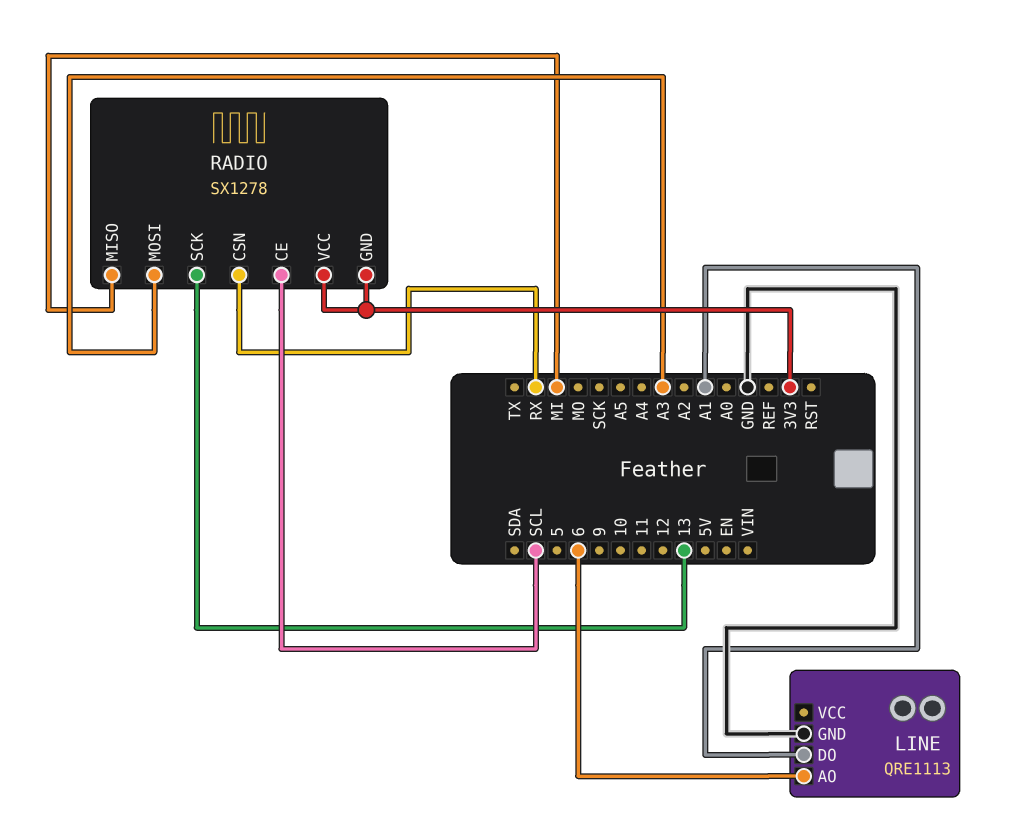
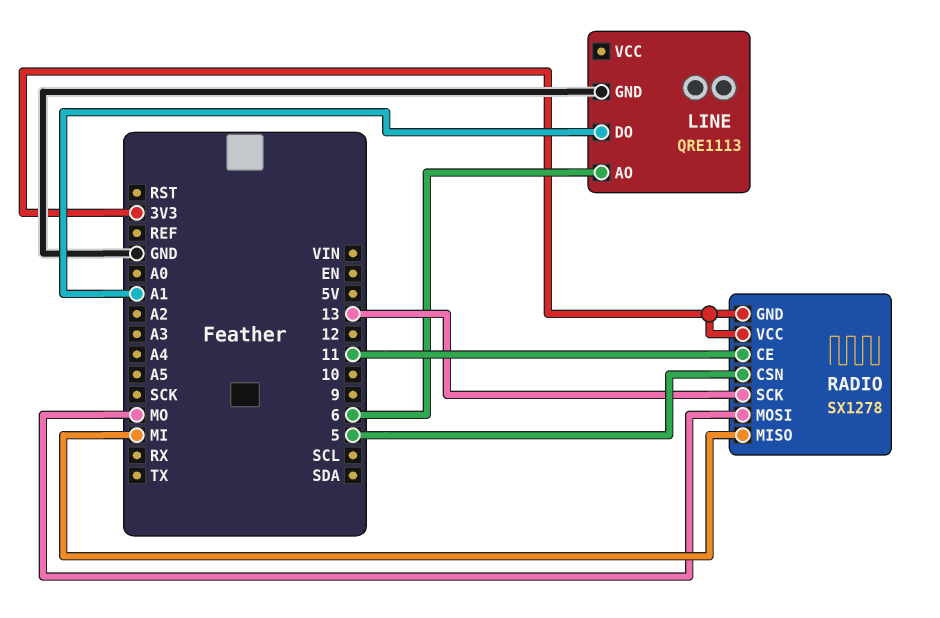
RADIO pin CE: SCL -> 11
RADIO pin CSN: RX -> 5
RADIO pin MOSI: A3 -> MO

